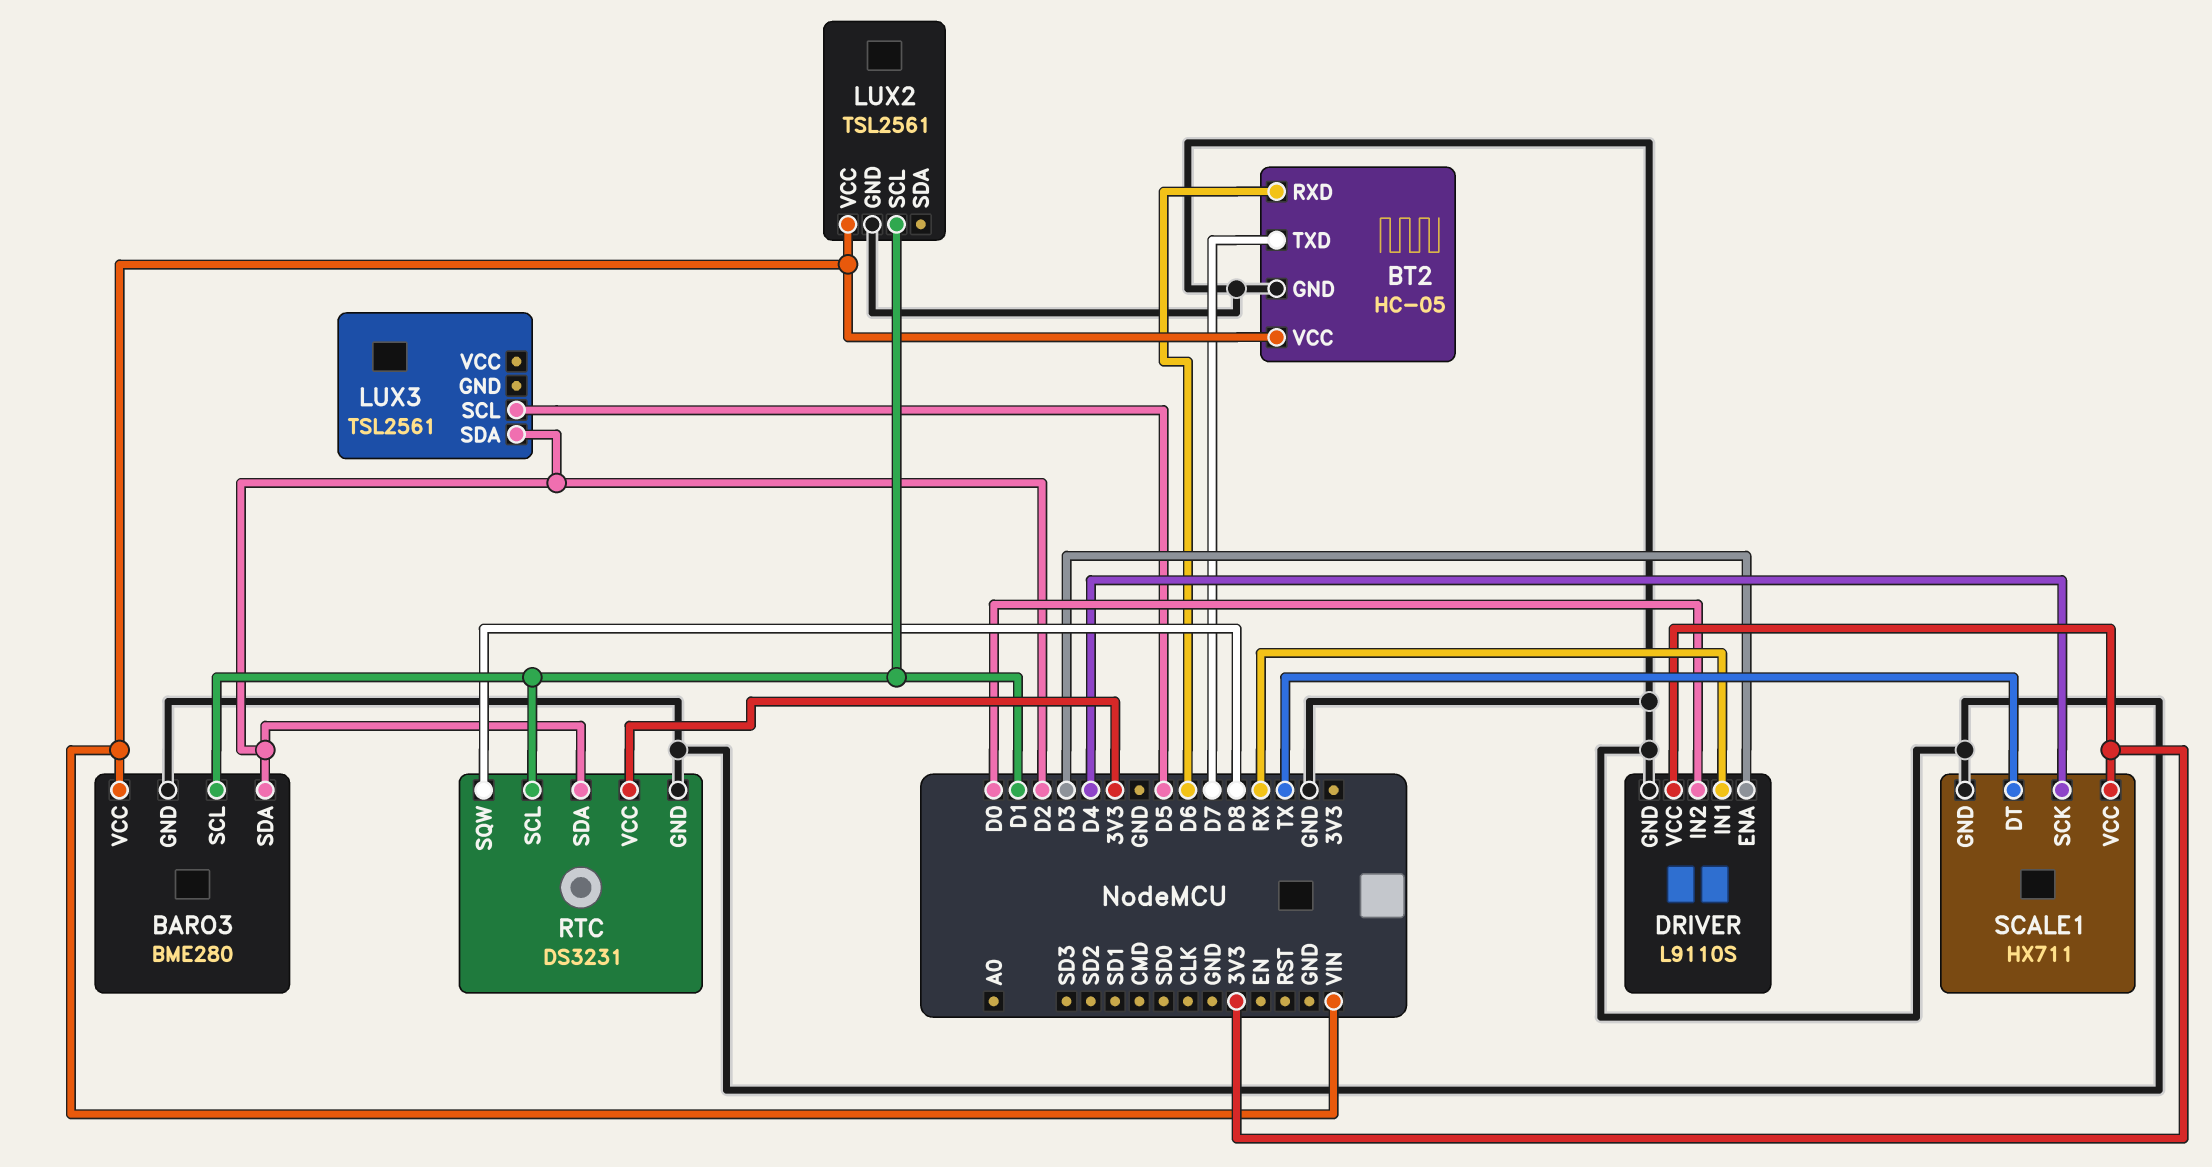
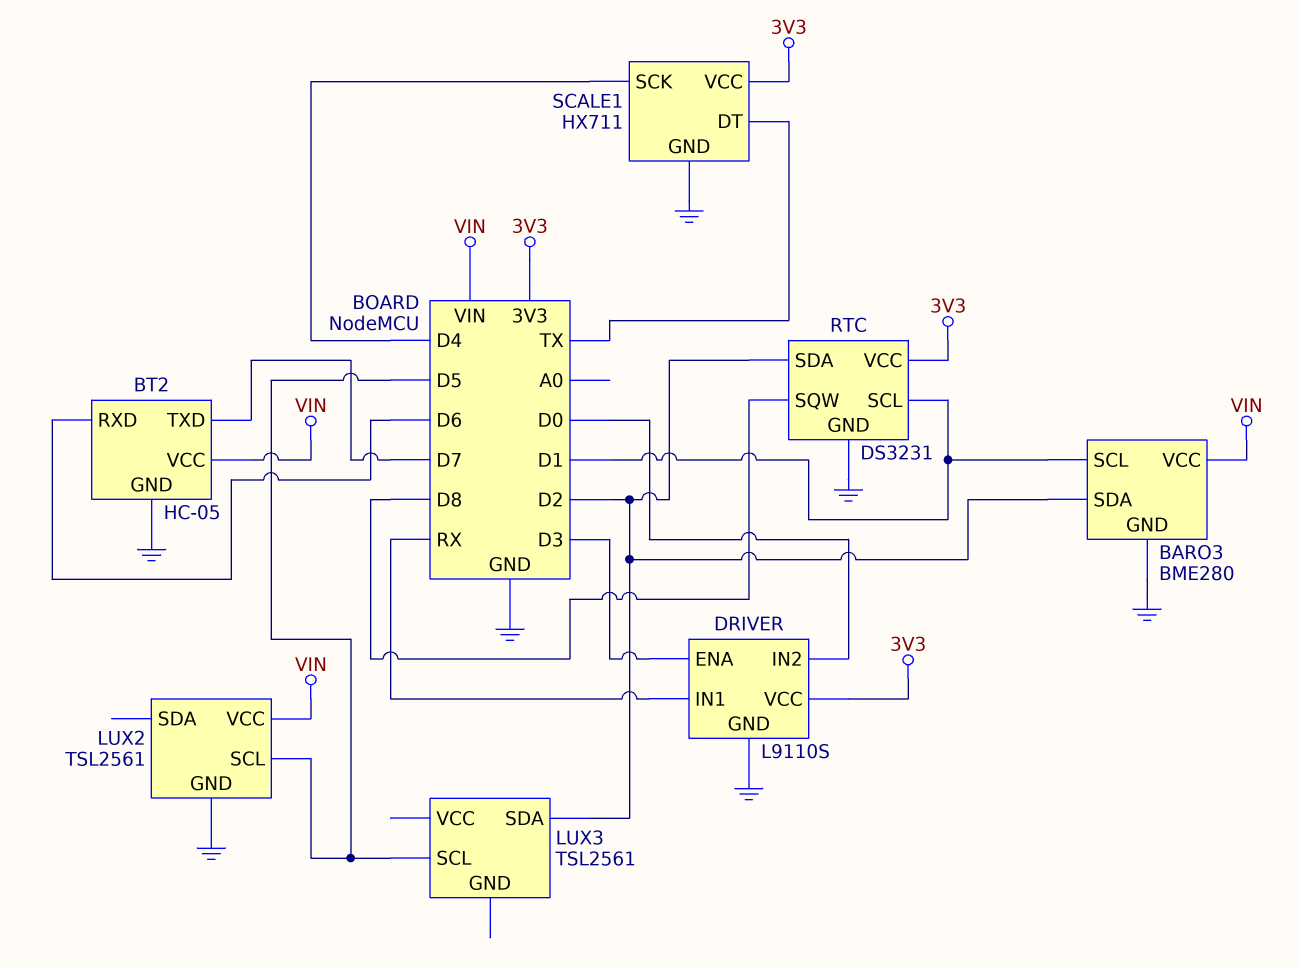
LUX2 pin SCL: D1 -> D5

